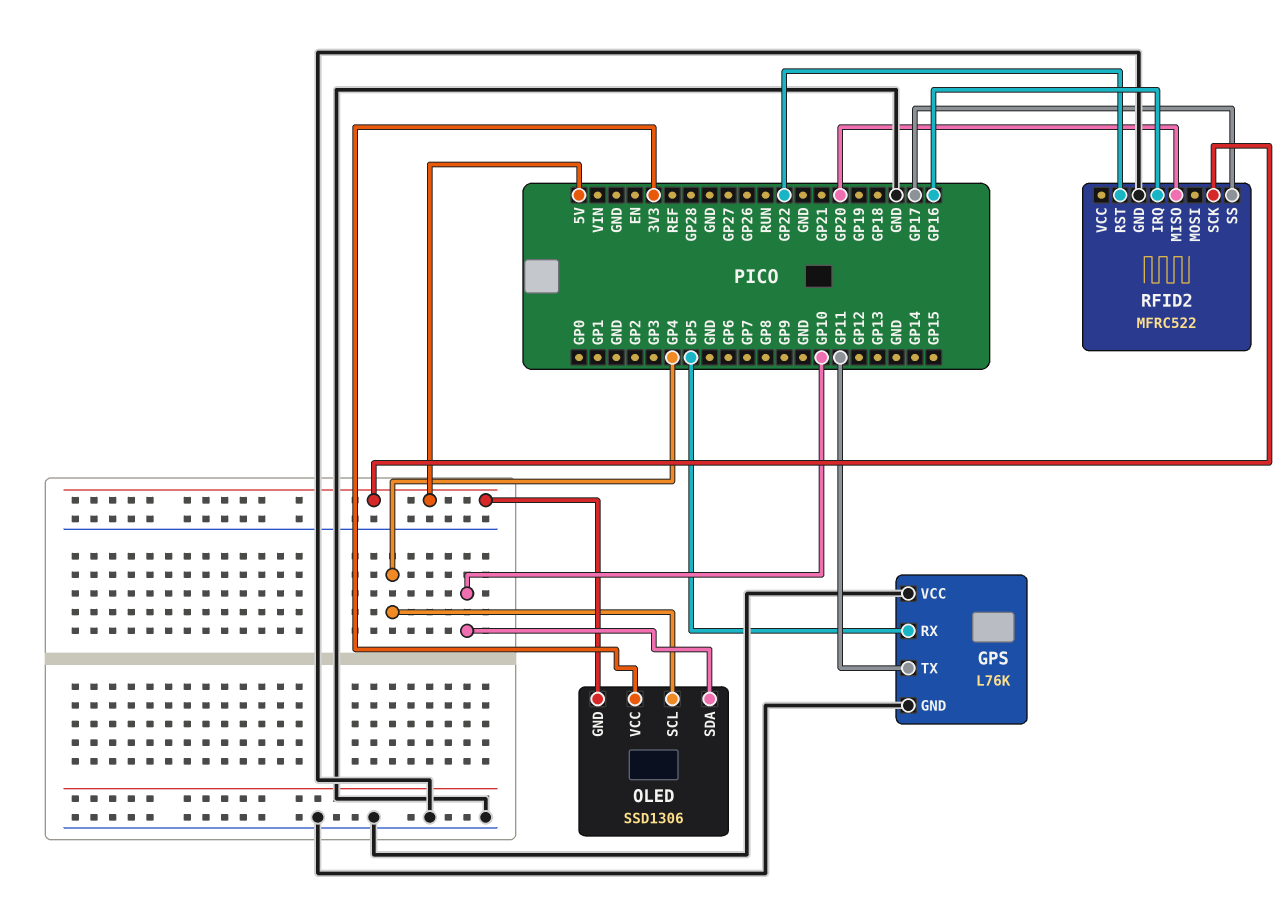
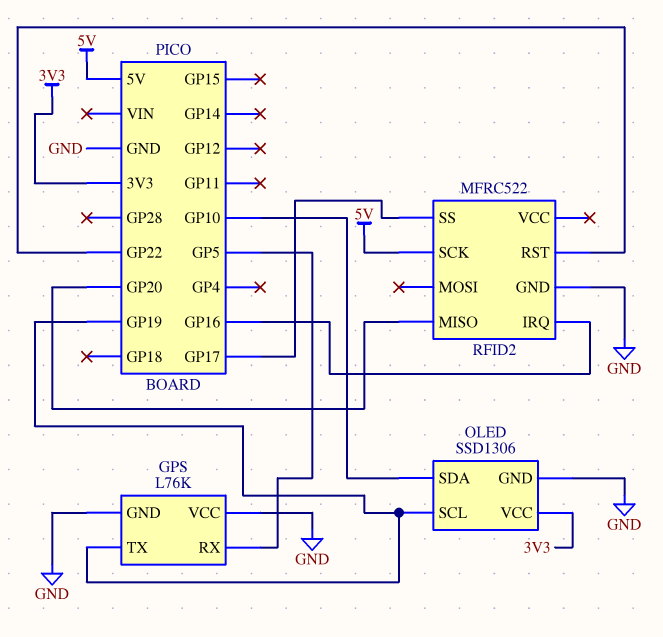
GPS pin TX: GP11 -> GP19
OLED pin GND: 5V -> GND
OLED pin SCL: GP4 -> GP19

